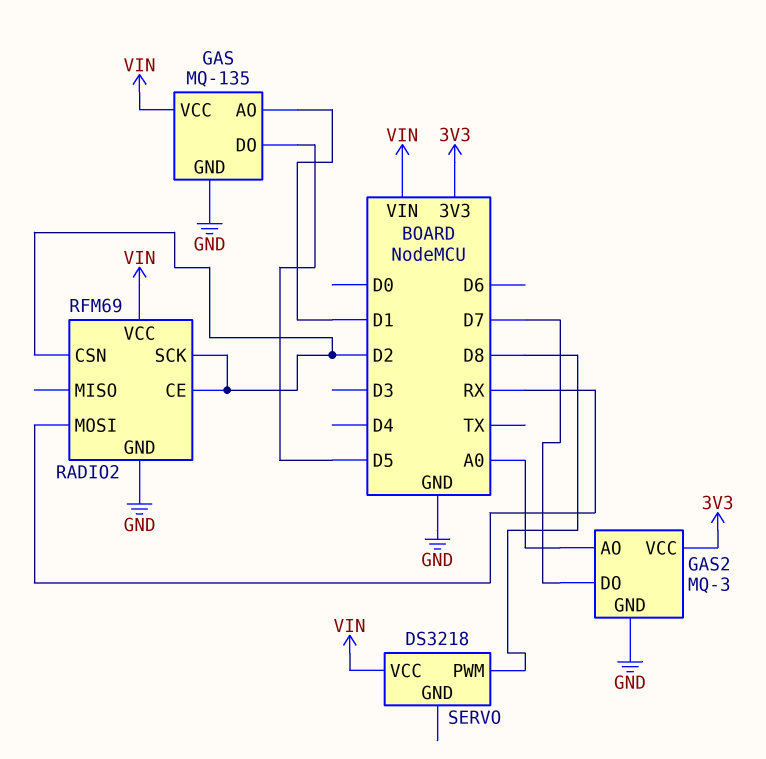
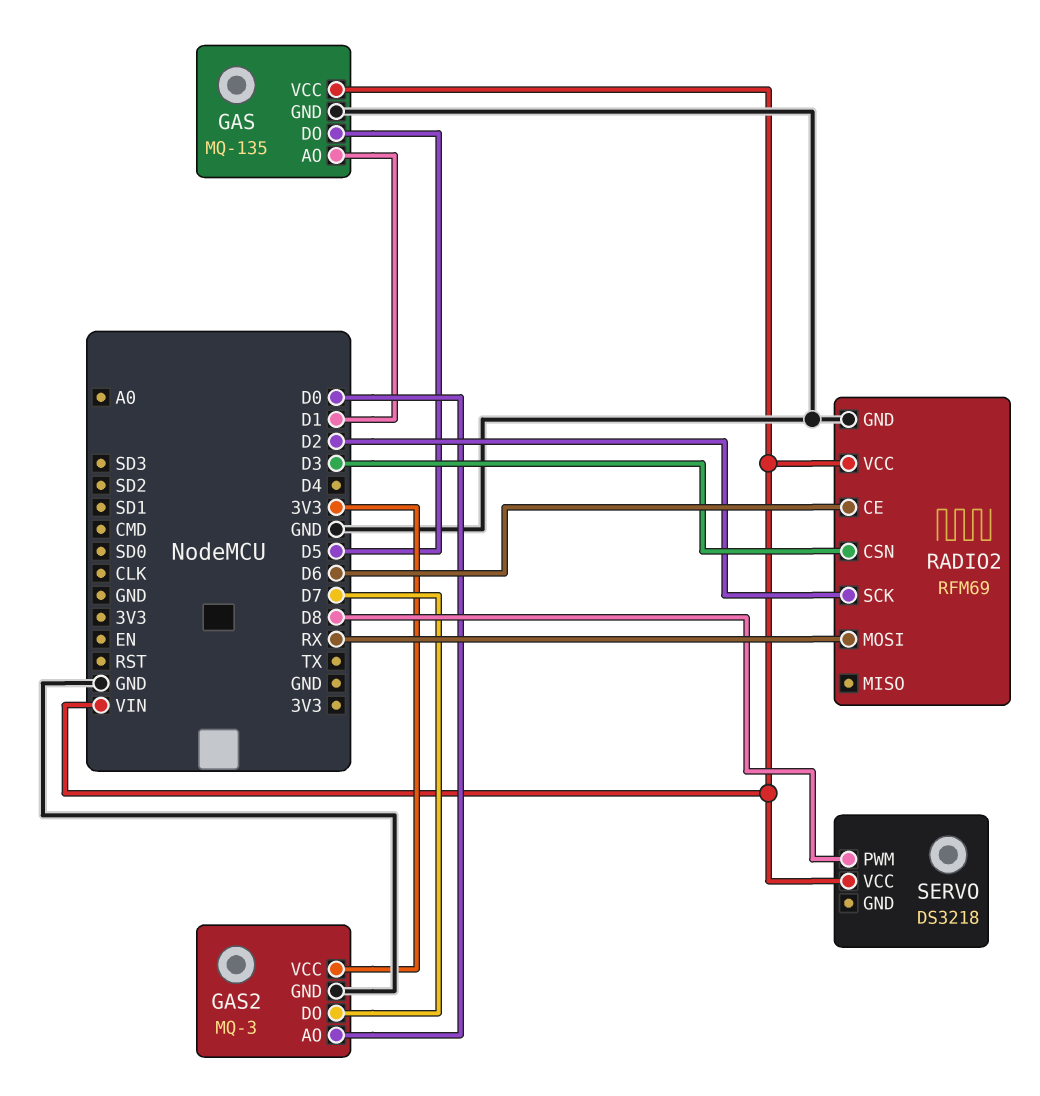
GAS2 pin AO: A0 -> D0
RADIO2 pin CE: D2 -> D6
RADIO2 pin CSN: D2 -> D3

